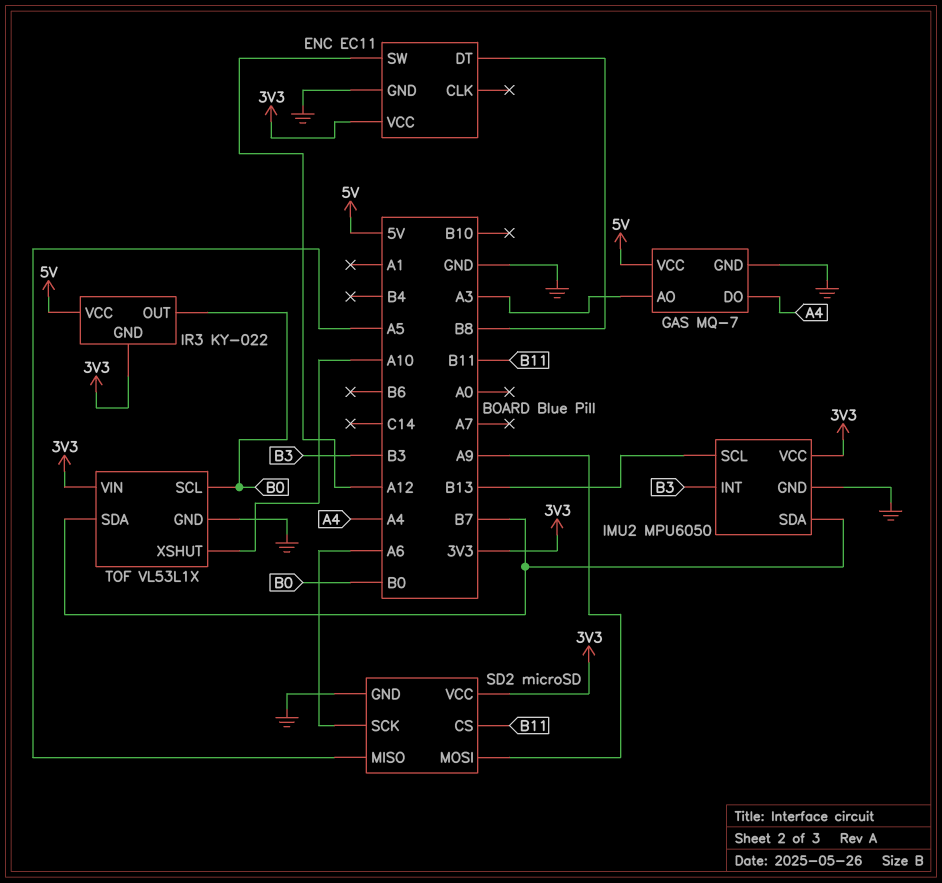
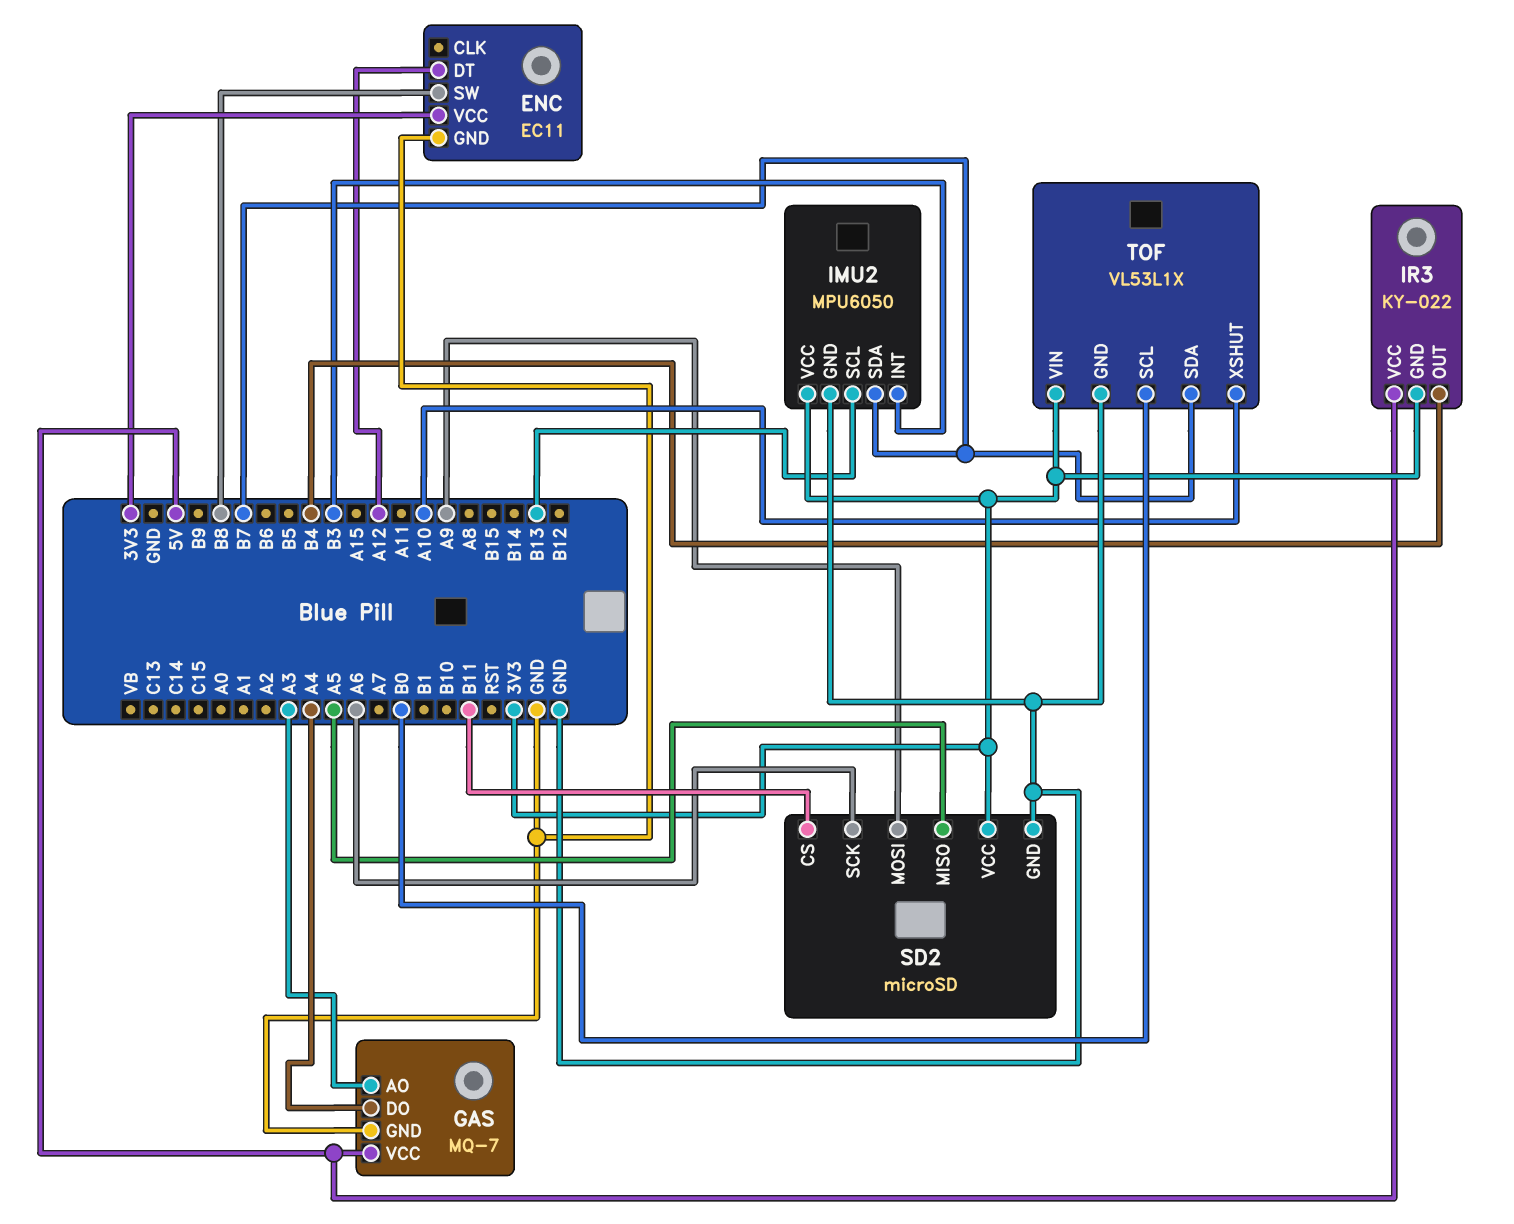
ENC pin DT: B8 -> A12
ENC pin SW: A12 -> B8
IR3 pin OUT: B0 -> B4

